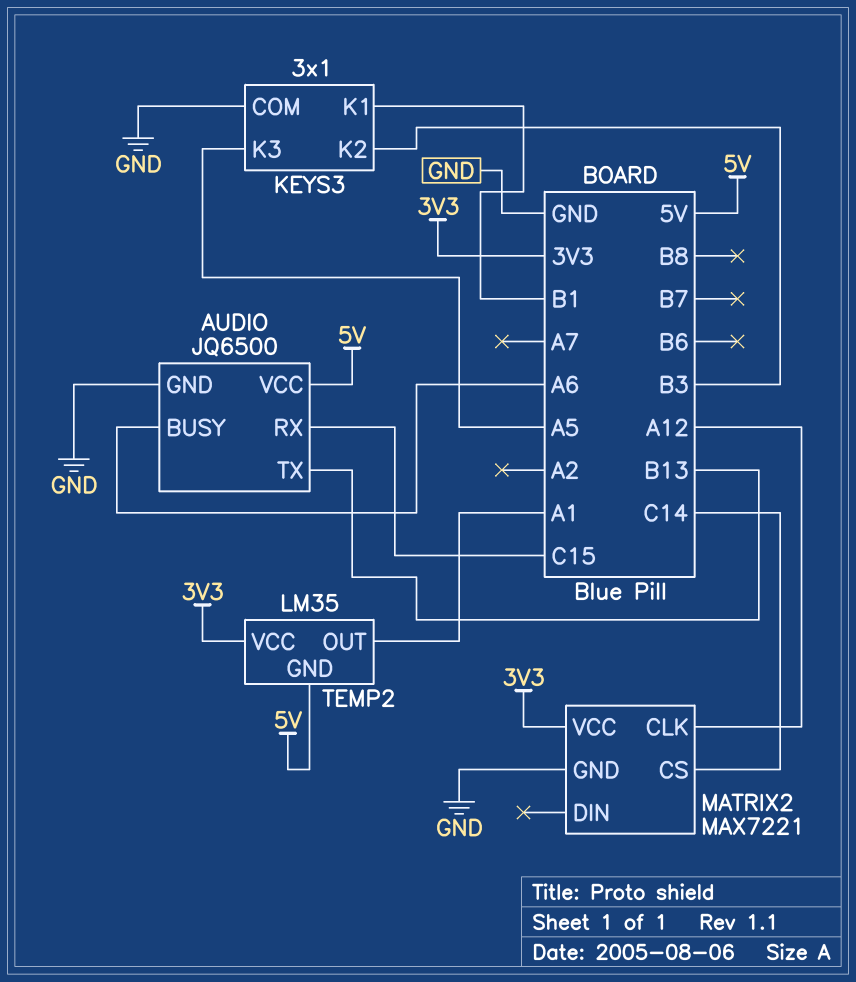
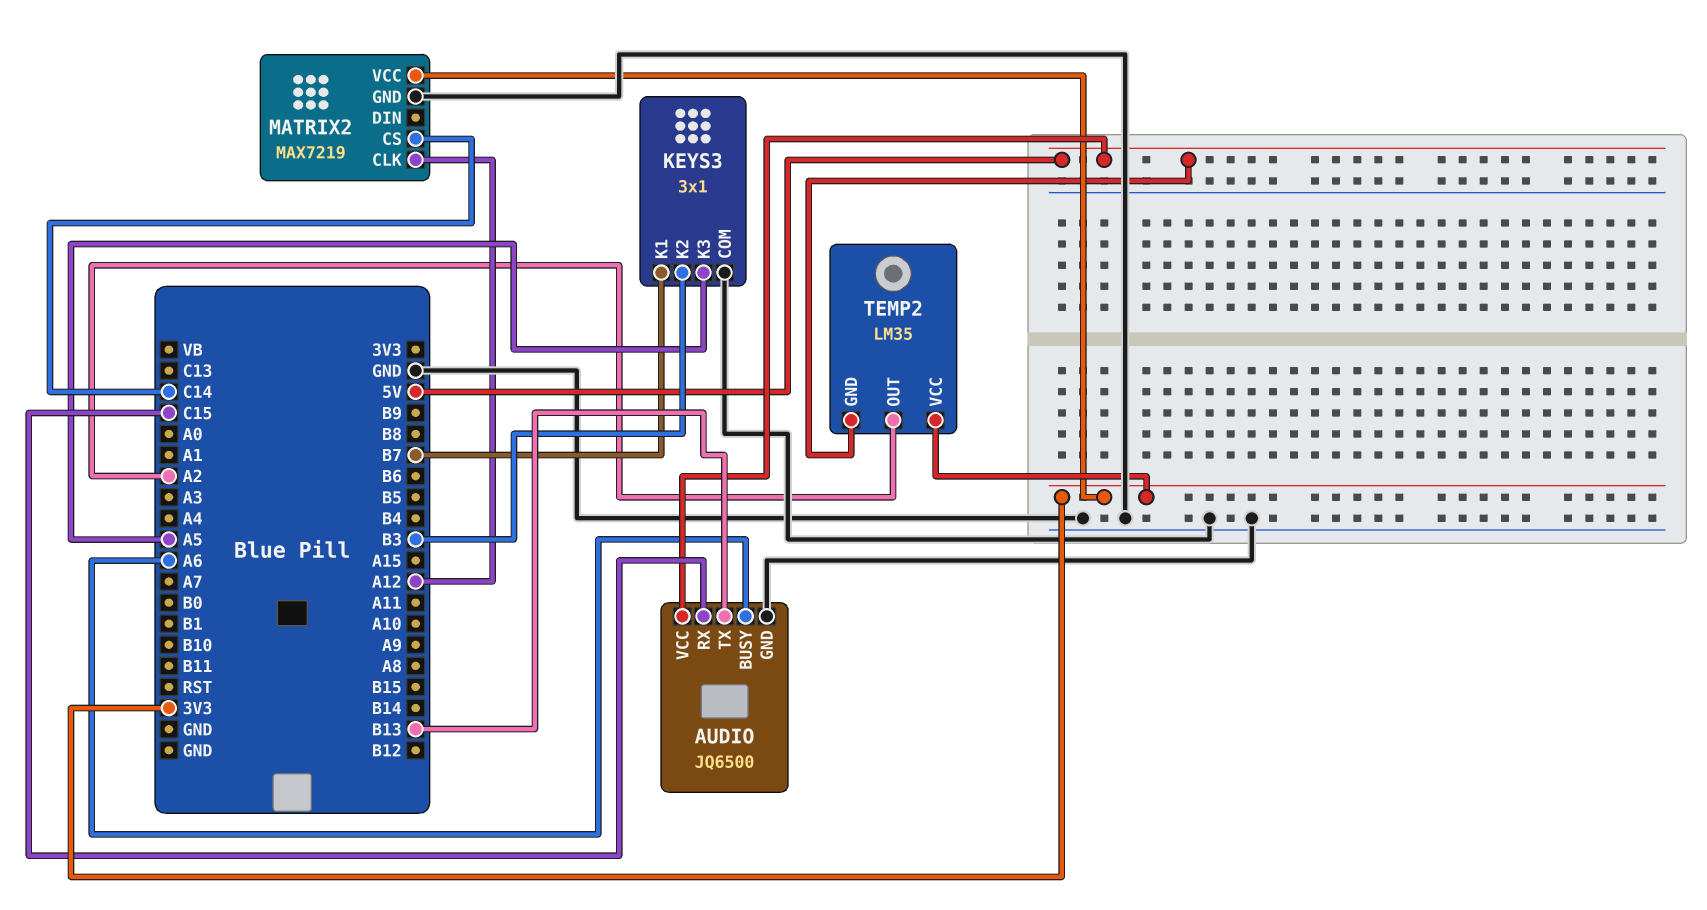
KEYS3 pin K1: B1 -> B7
MATRIX2: MAX7221 -> MAX7219
TEMP2 pin OUT: A1 -> A2

